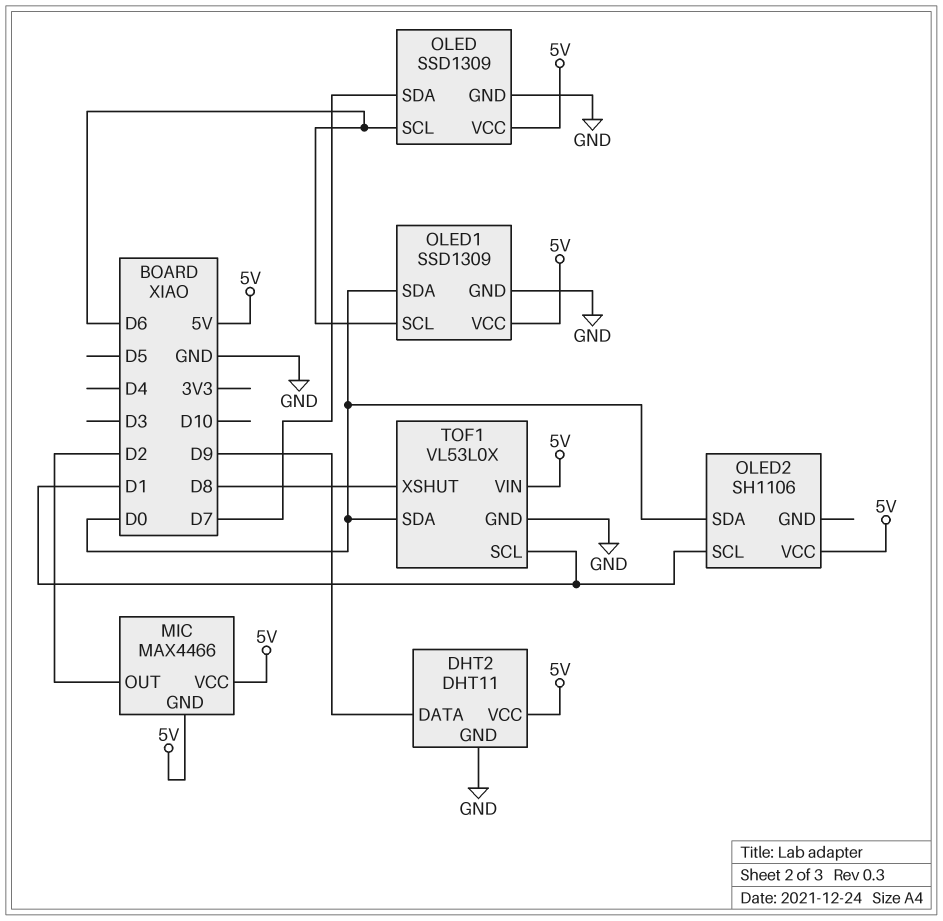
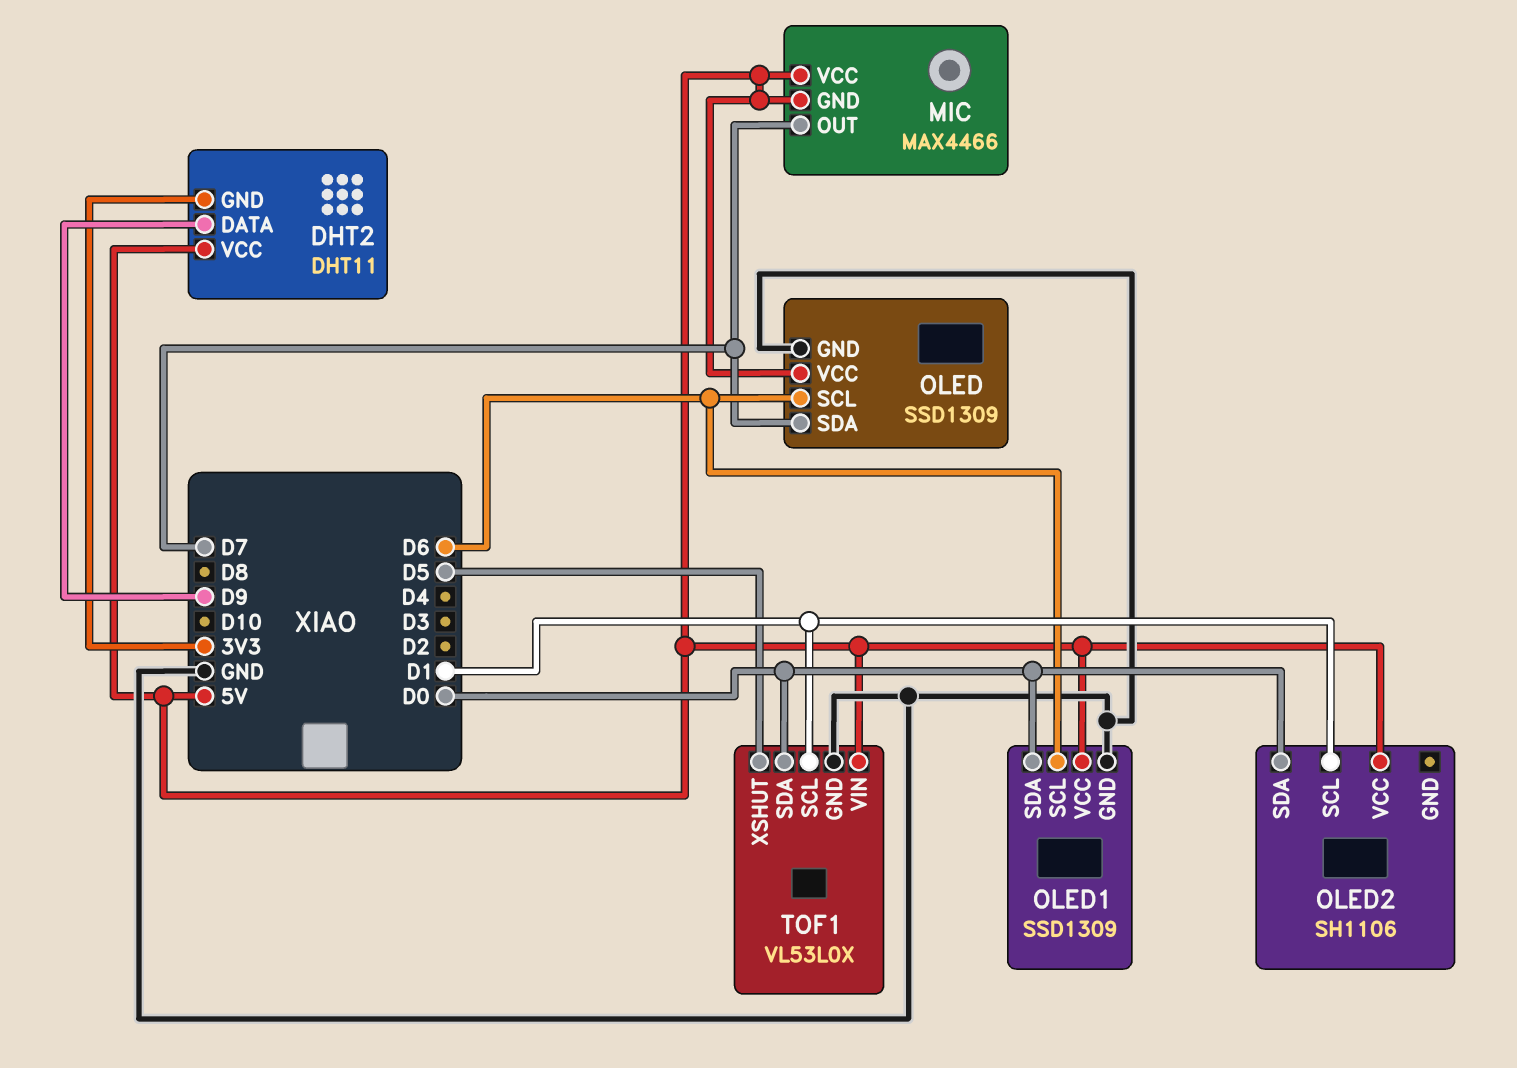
DHT2 pin GND: GND -> 3V3
MIC pin OUT: D2 -> D7
TOF1 pin XSHUT: D8 -> D5

